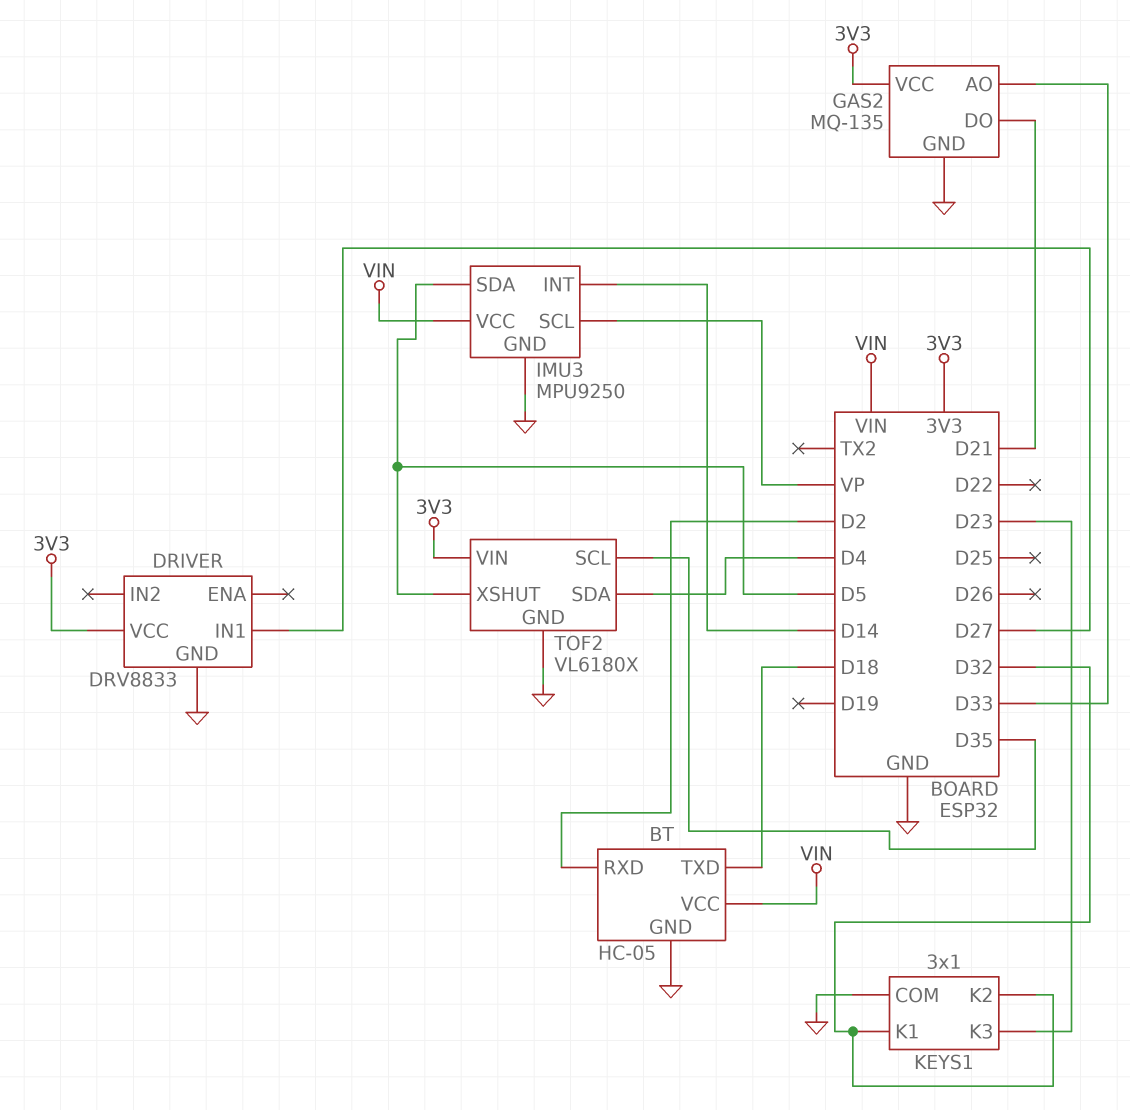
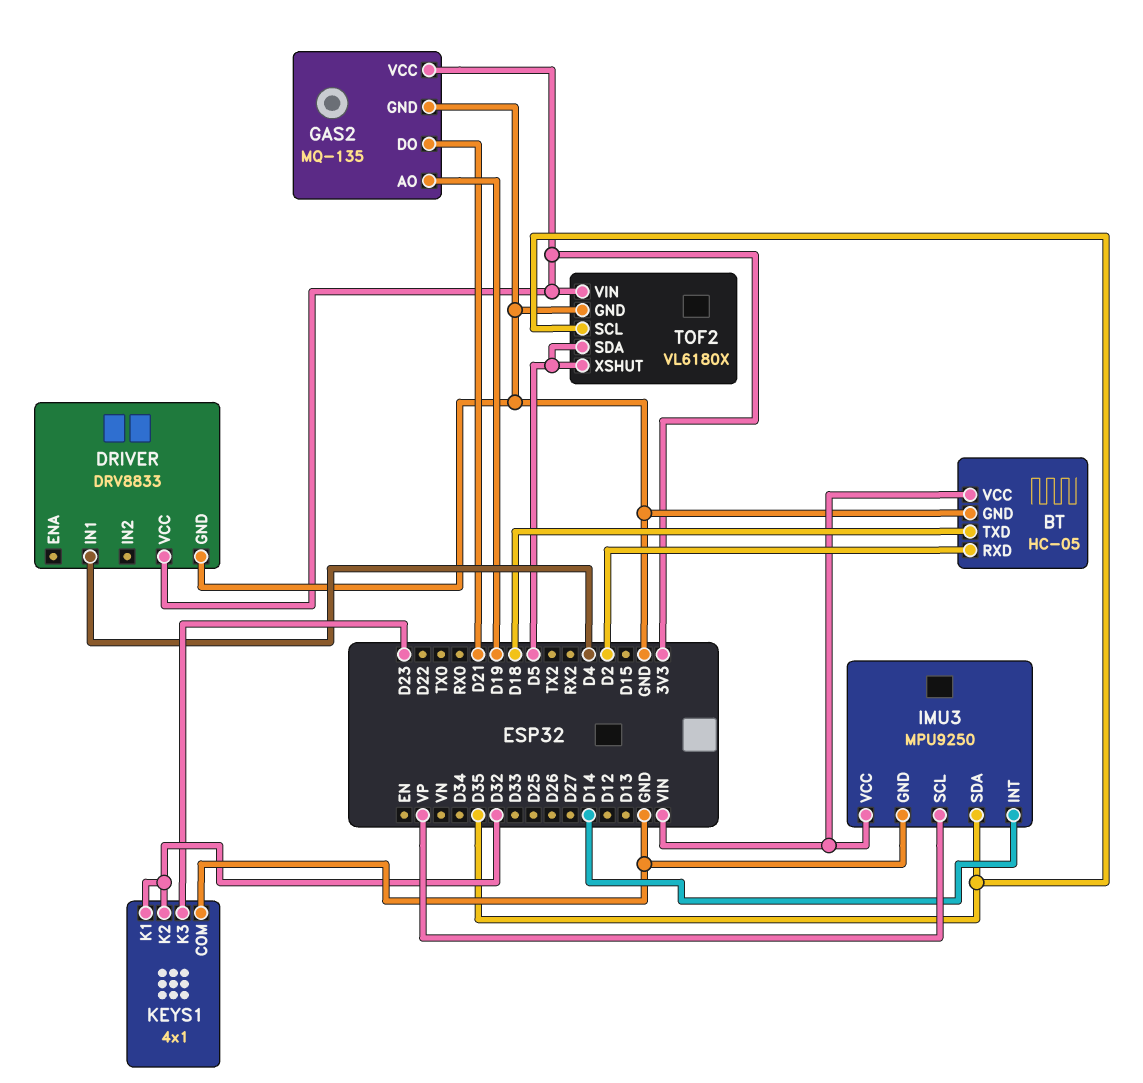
DRIVER pin IN1: D27 -> D4
GAS2 pin AO: D33 -> D19
IMU3 pin SDA: D5 -> D35
KEYS1: 3x1 -> 4x1
TOF2 pin SDA: D4 -> D5

